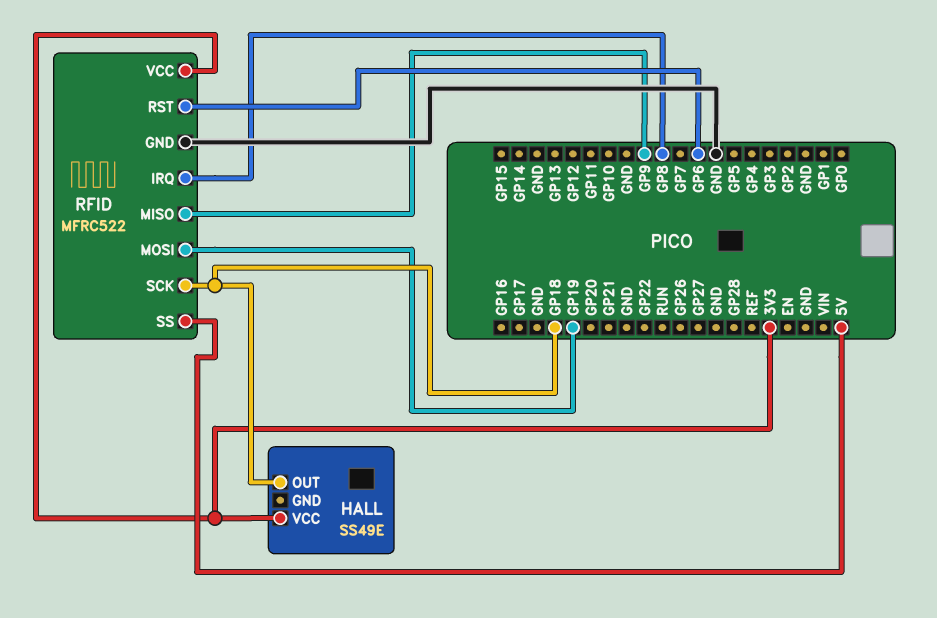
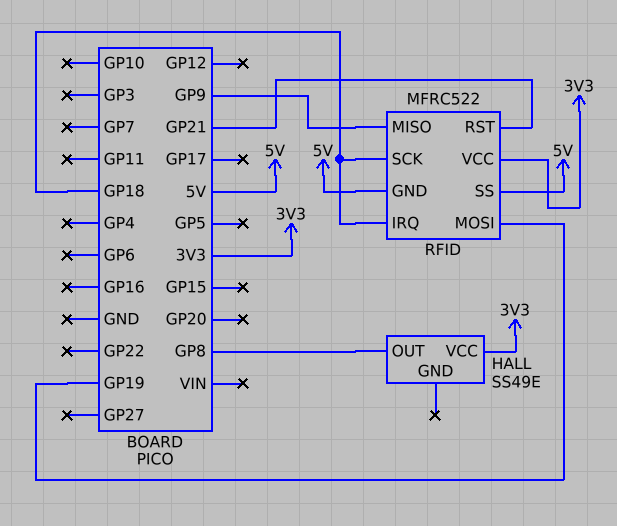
HALL pin OUT: GP18 -> GP8
RFID pin GND: GND -> 5V
RFID pin IRQ: GP8 -> GP18
RFID pin RST: GP6 -> GP21

